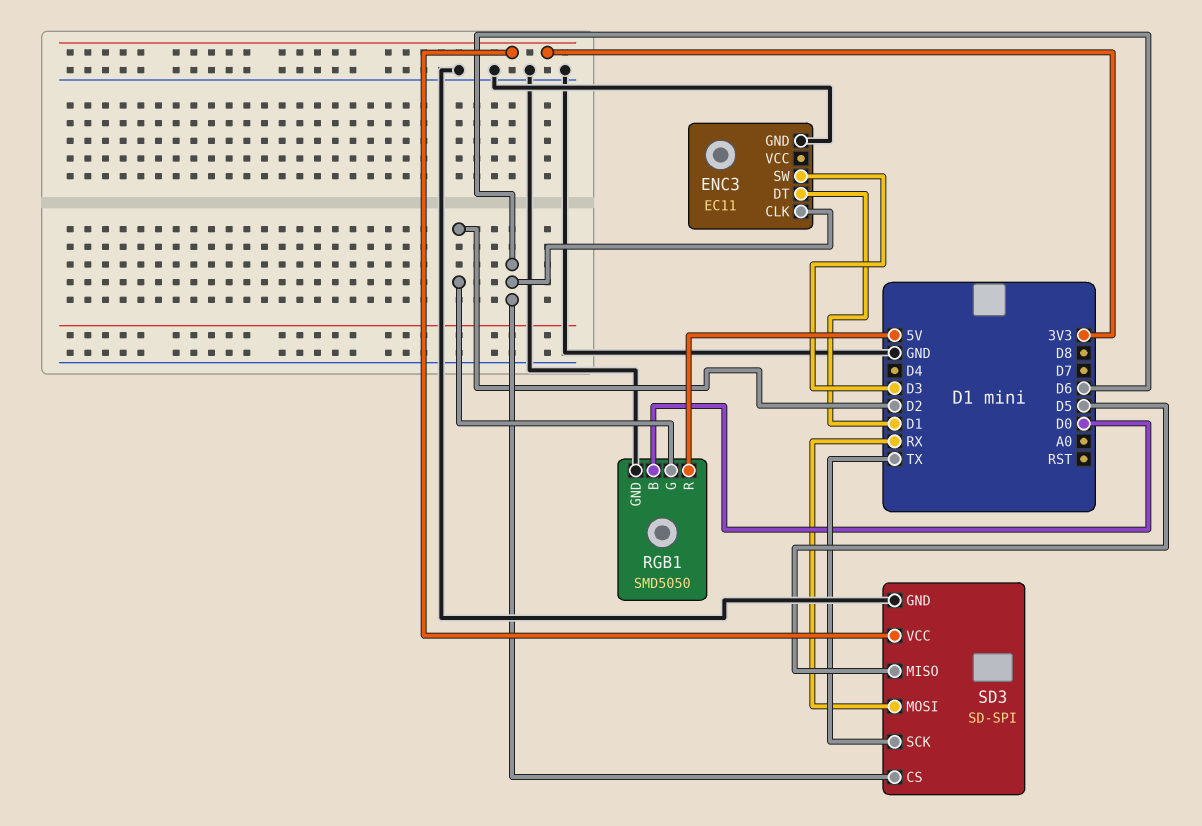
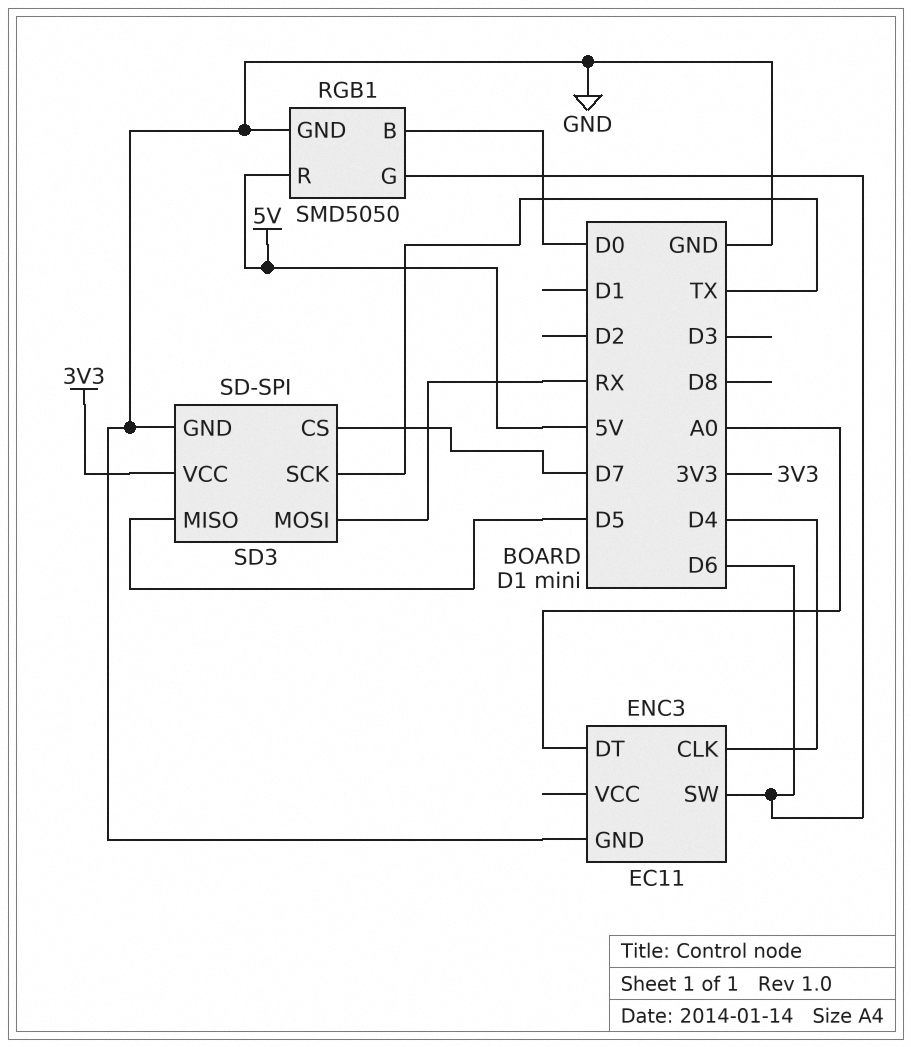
ENC3 pin CLK: D6 -> D4
ENC3 pin DT: D1 -> A0
ENC3 pin SW: D3 -> D6
RGB1 pin G: D2 -> D6
SD3 pin CS: D6 -> D7

